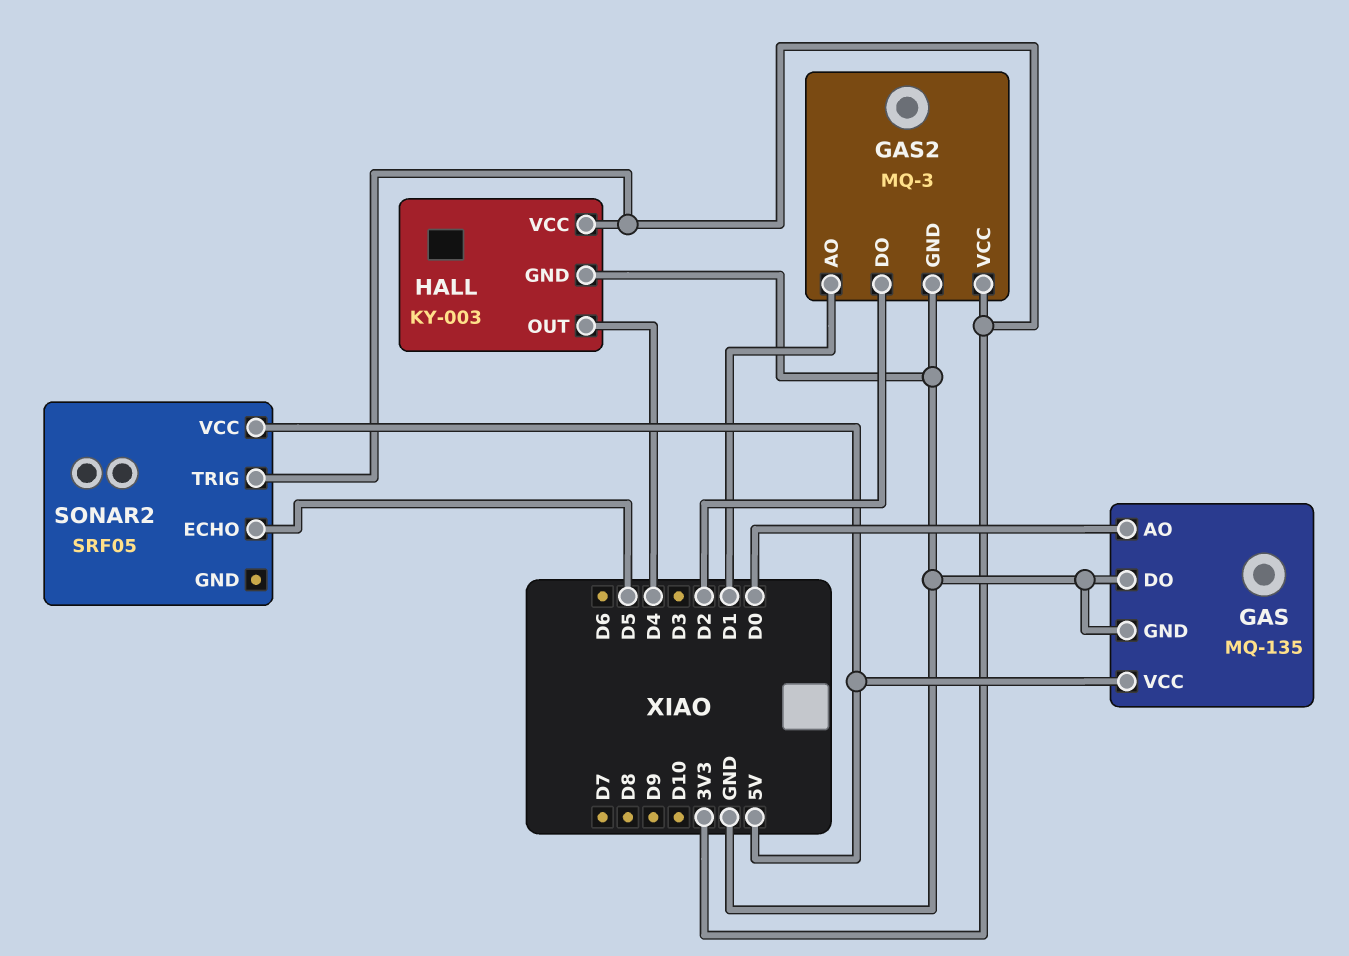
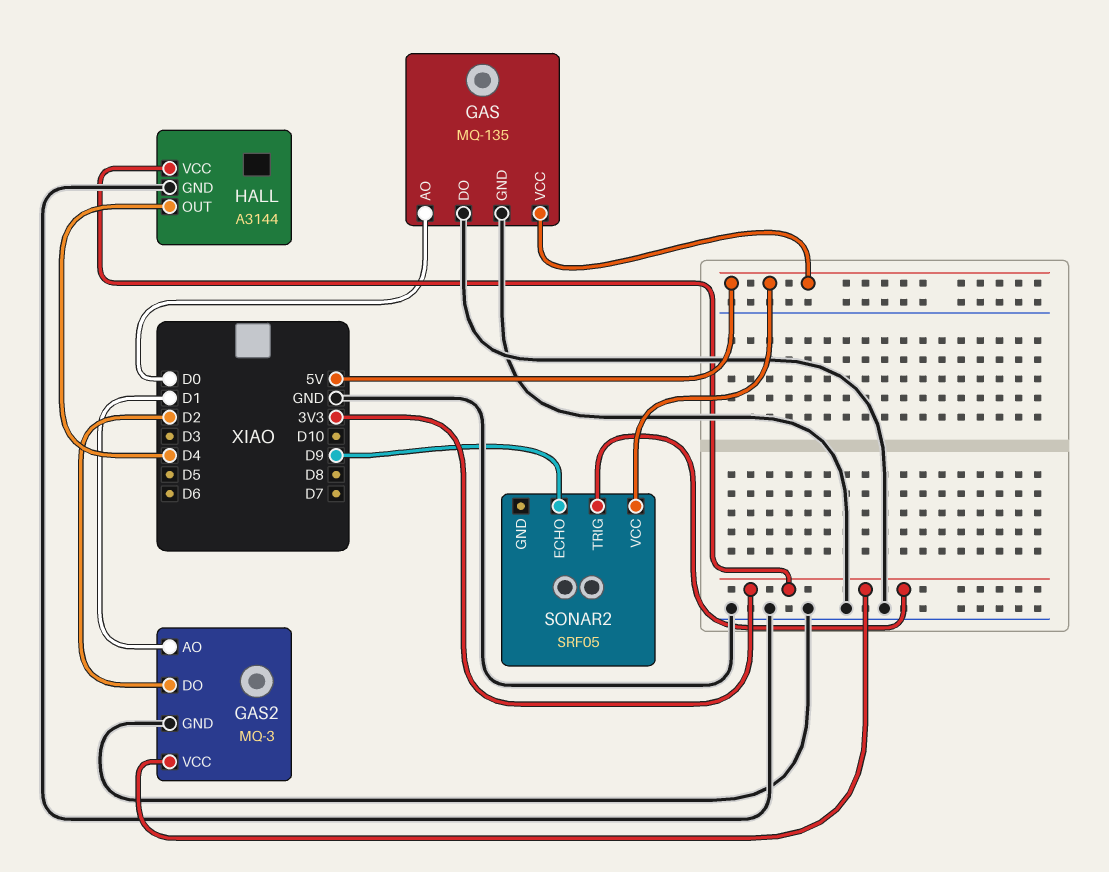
HALL: KY-003 -> A3144
SONAR2 pin ECHO: D5 -> D9

